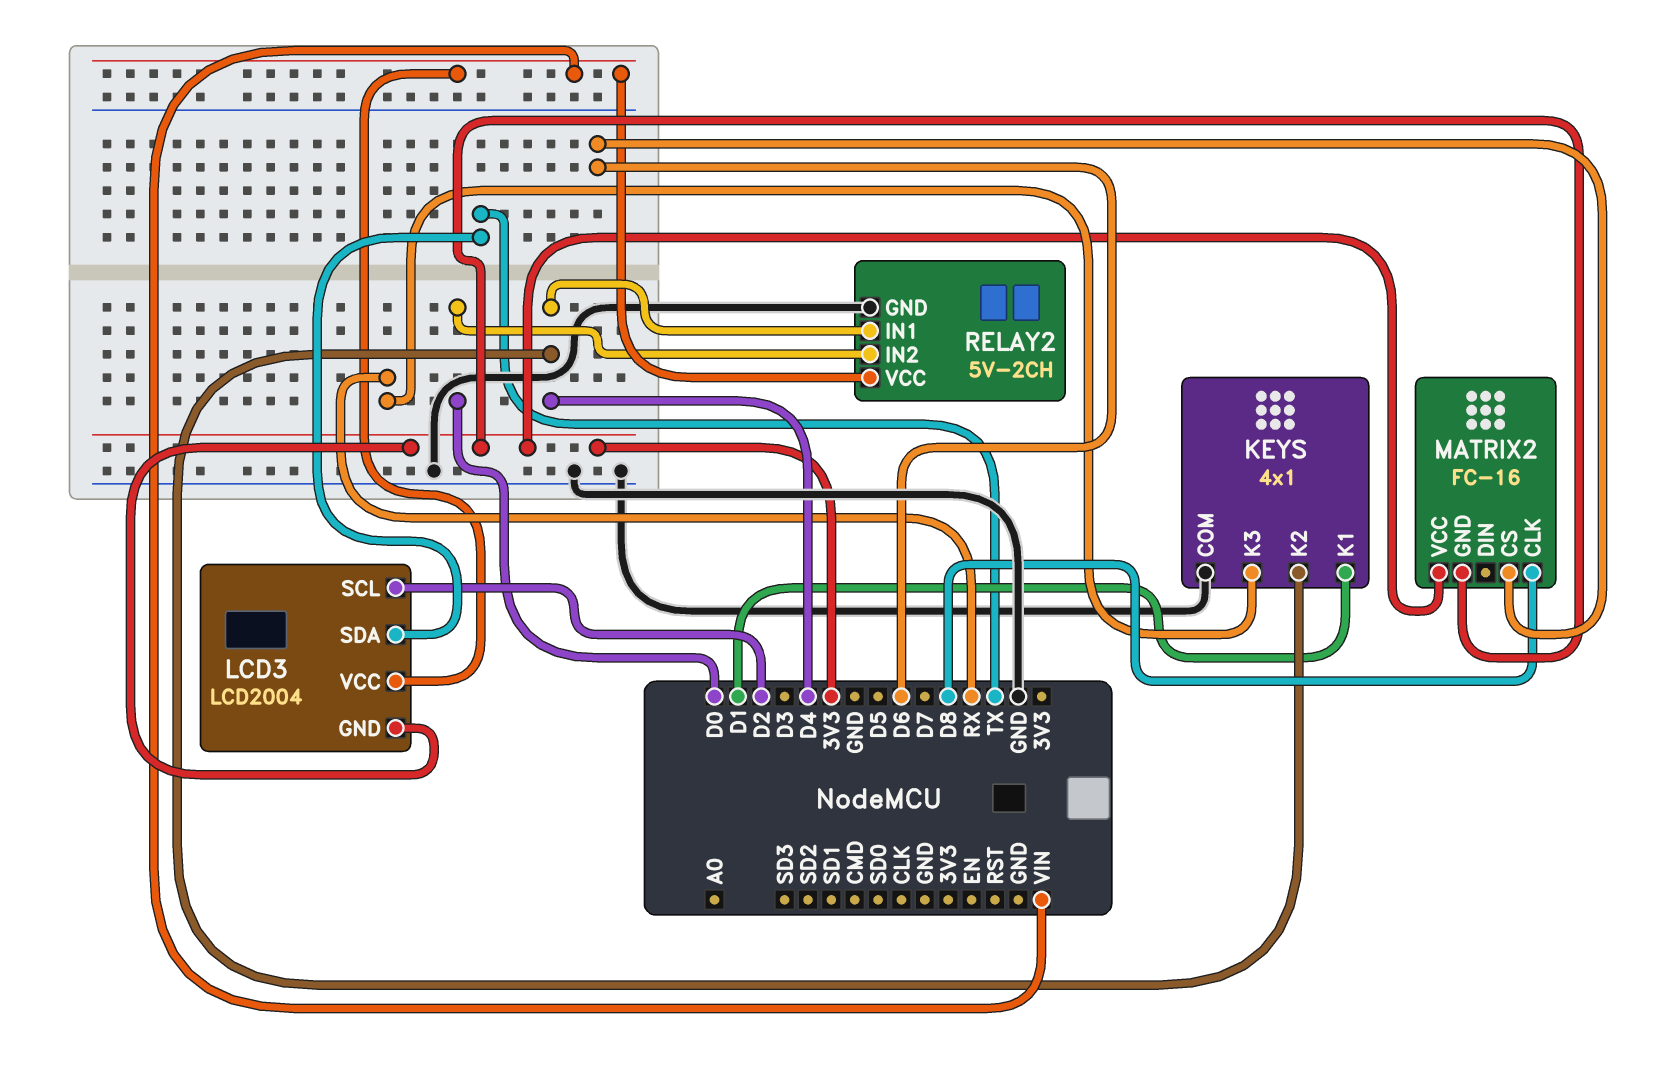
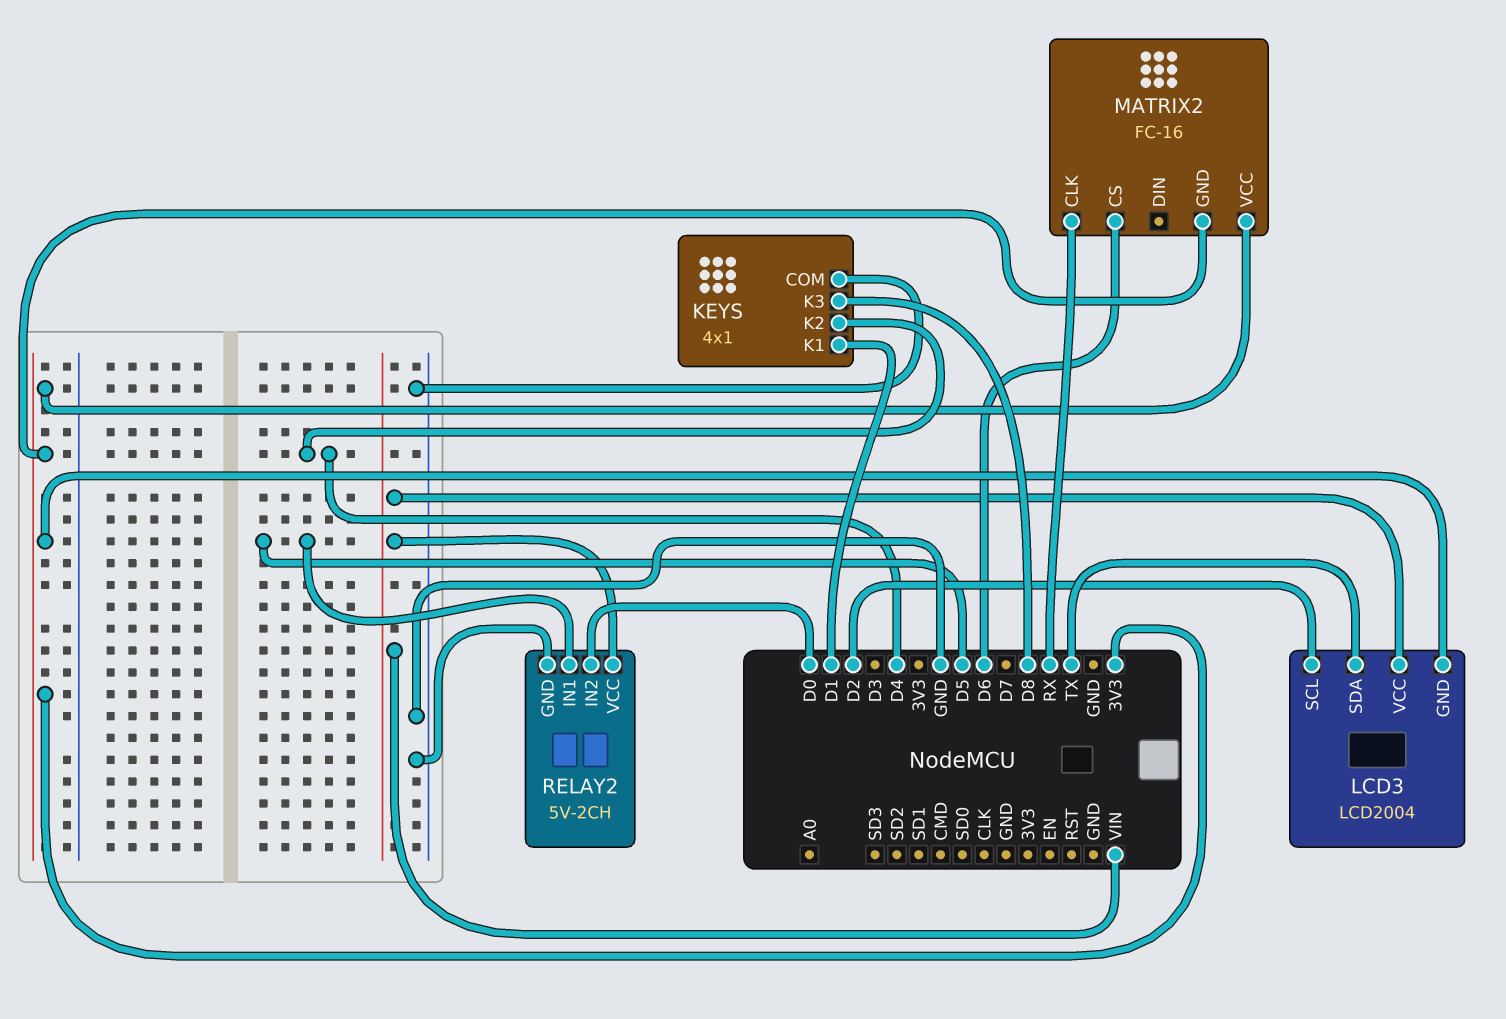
KEYS pin K3: RX -> D8
MATRIX2 pin CLK: D8 -> RX
RELAY2 pin IN1: D4 -> D5

